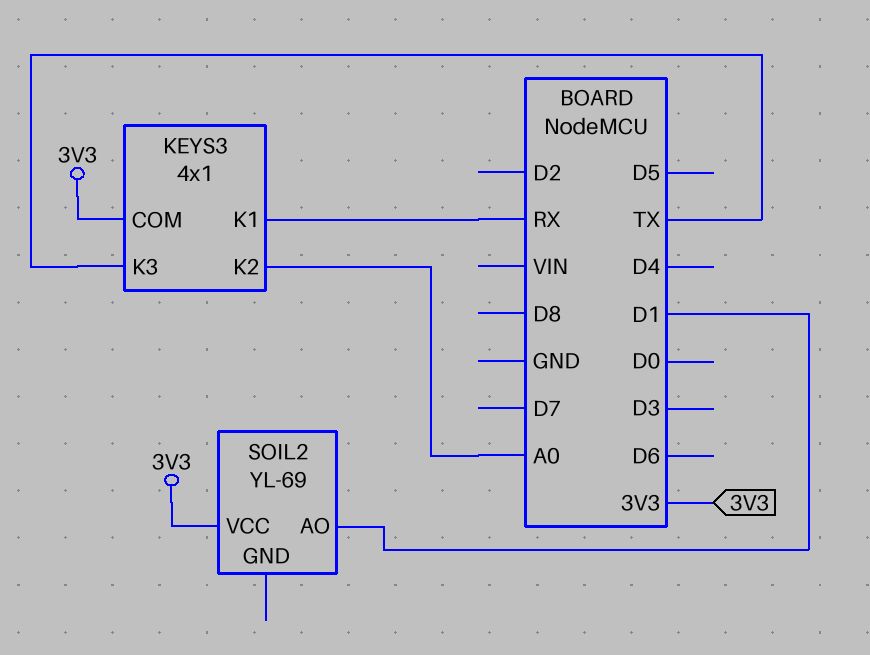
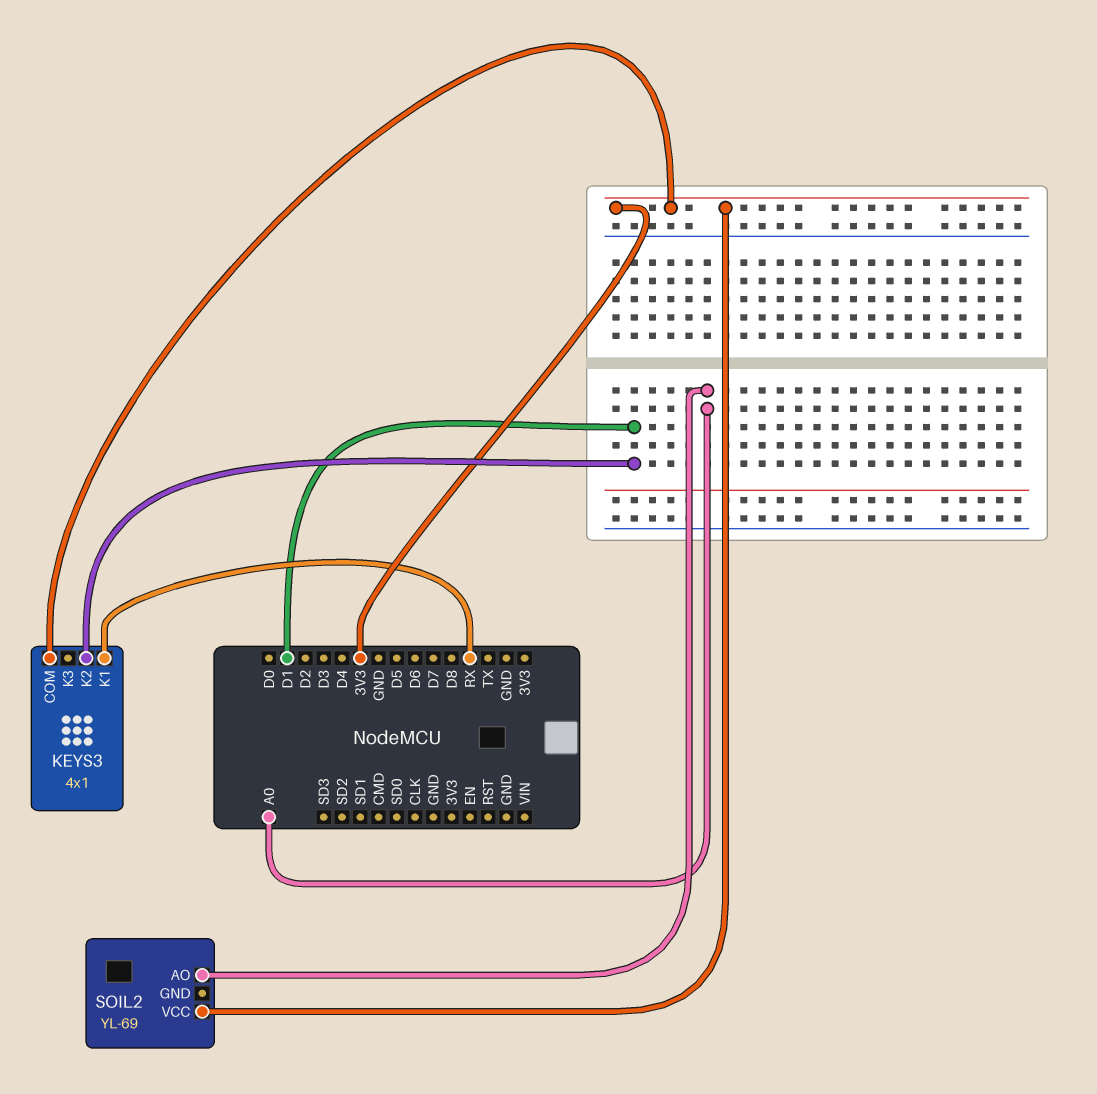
KEYS3 pin K2: A0 -> D1
KEYS3 pin K3: TX -> none
SOIL2 pin AO: D1 -> A0

